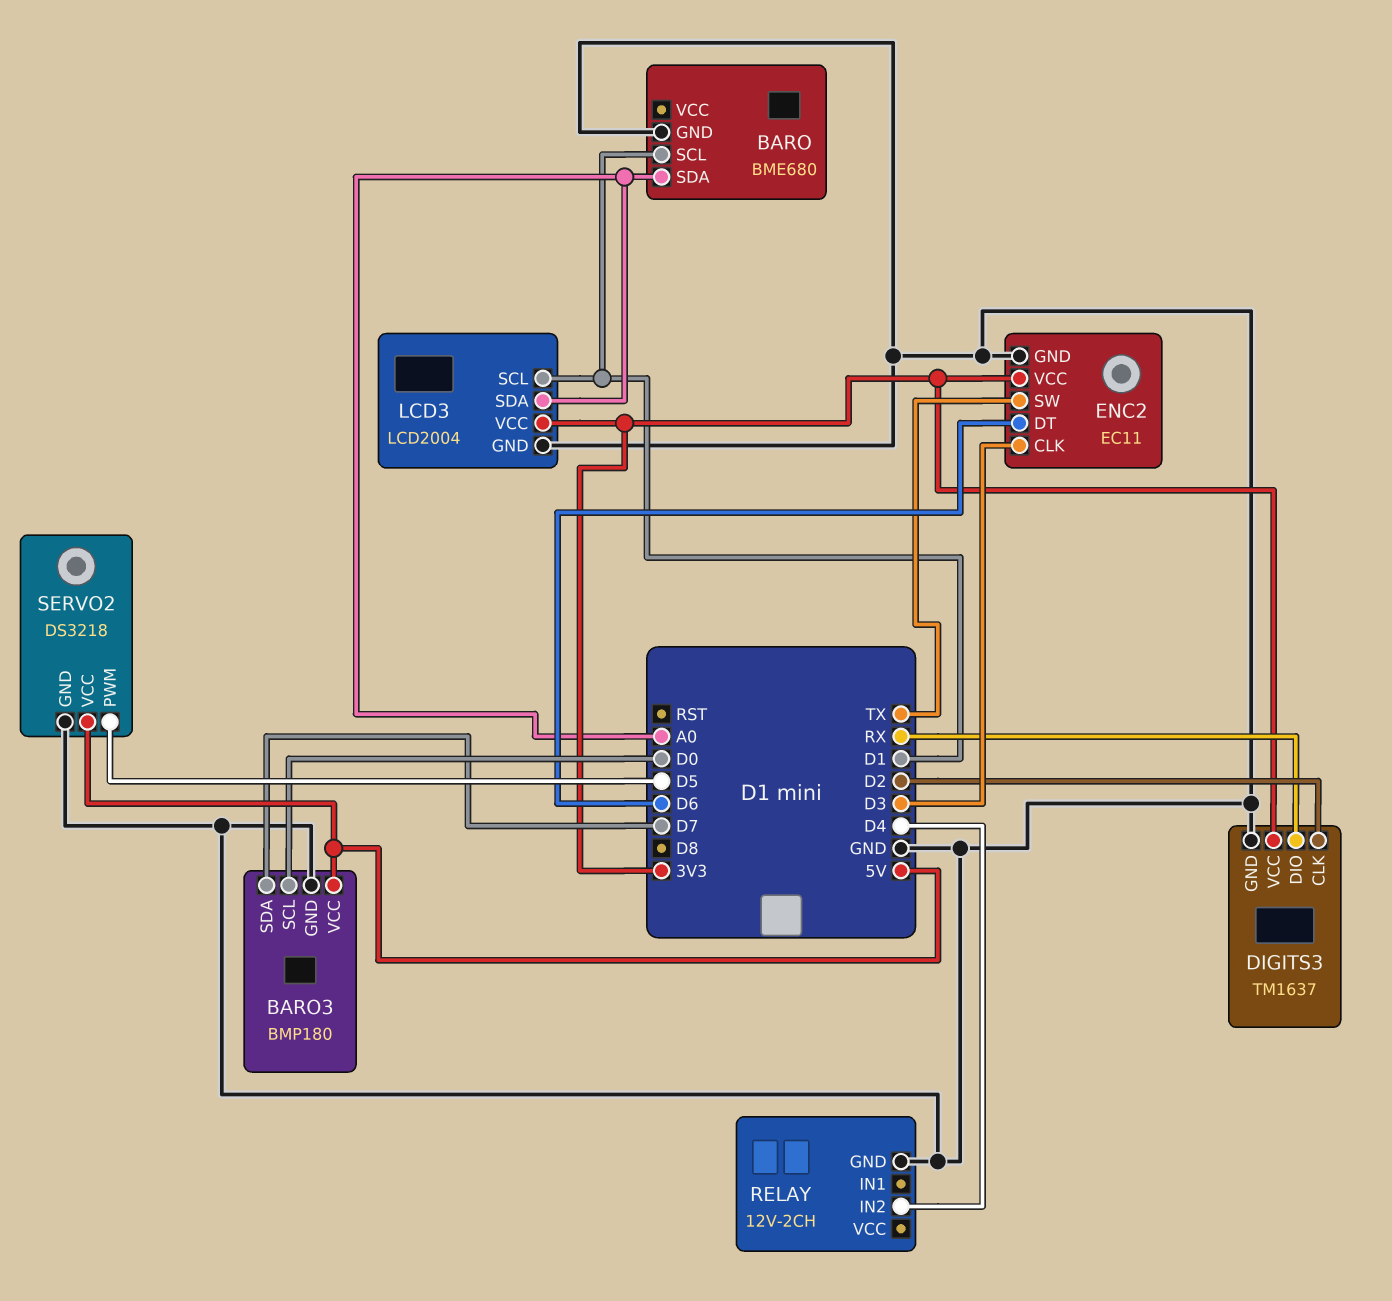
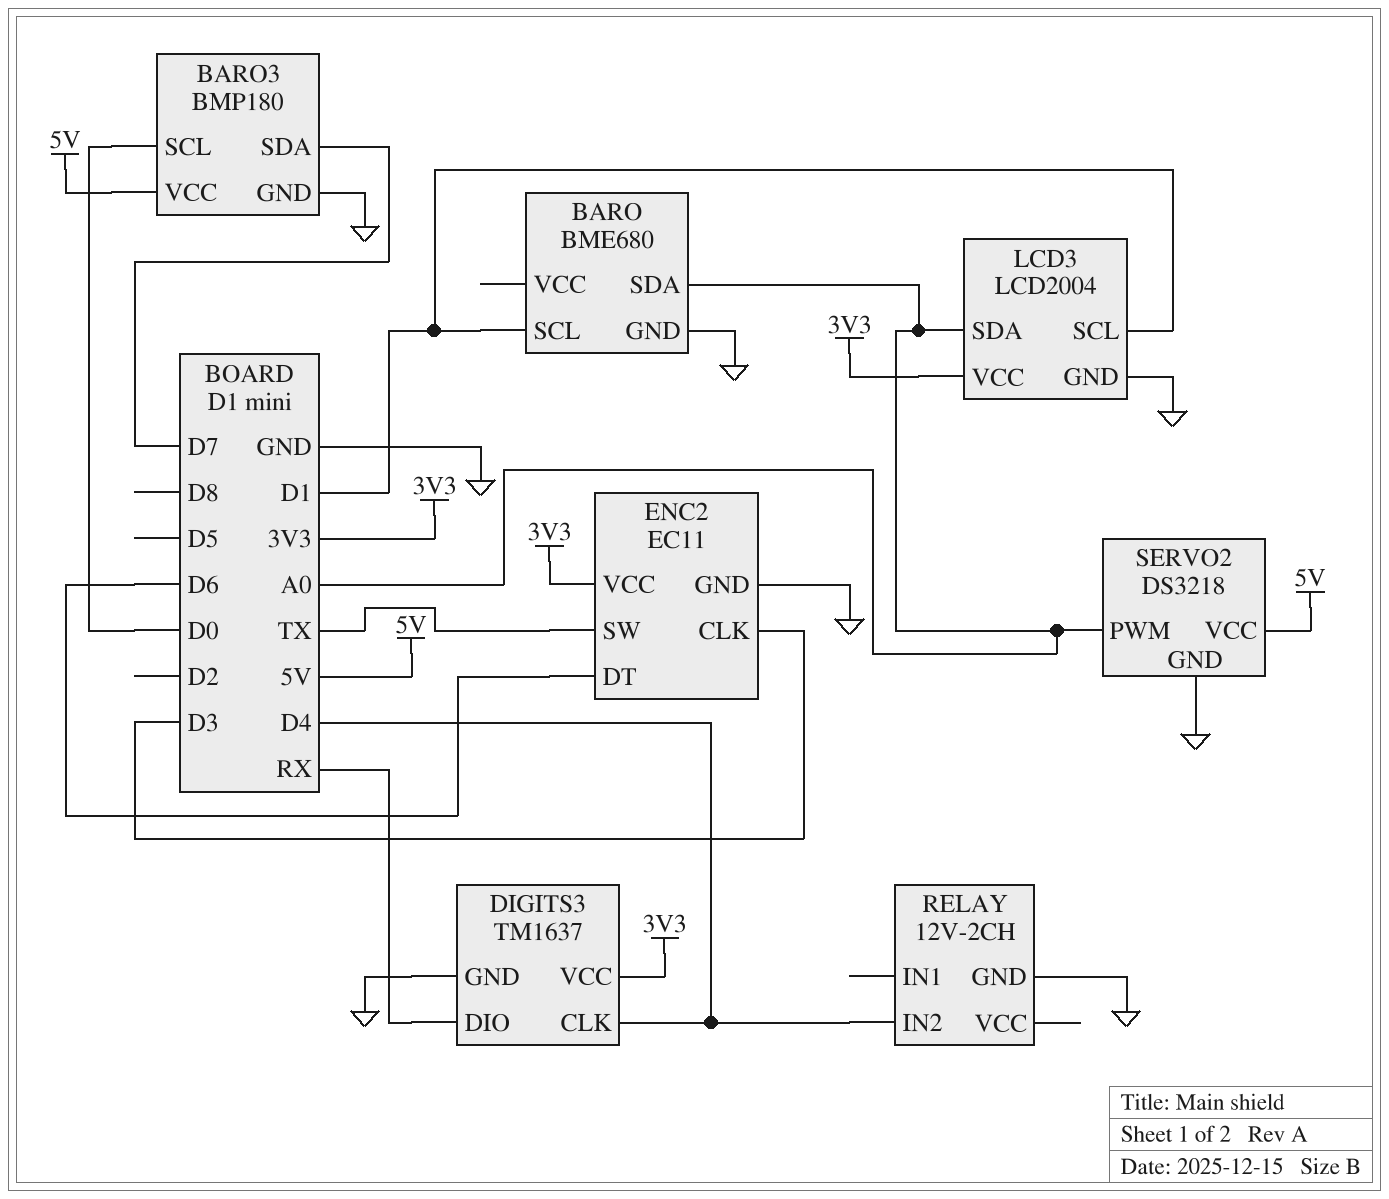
DIGITS3 pin CLK: D2 -> D4
SERVO2 pin PWM: D5 -> A0

